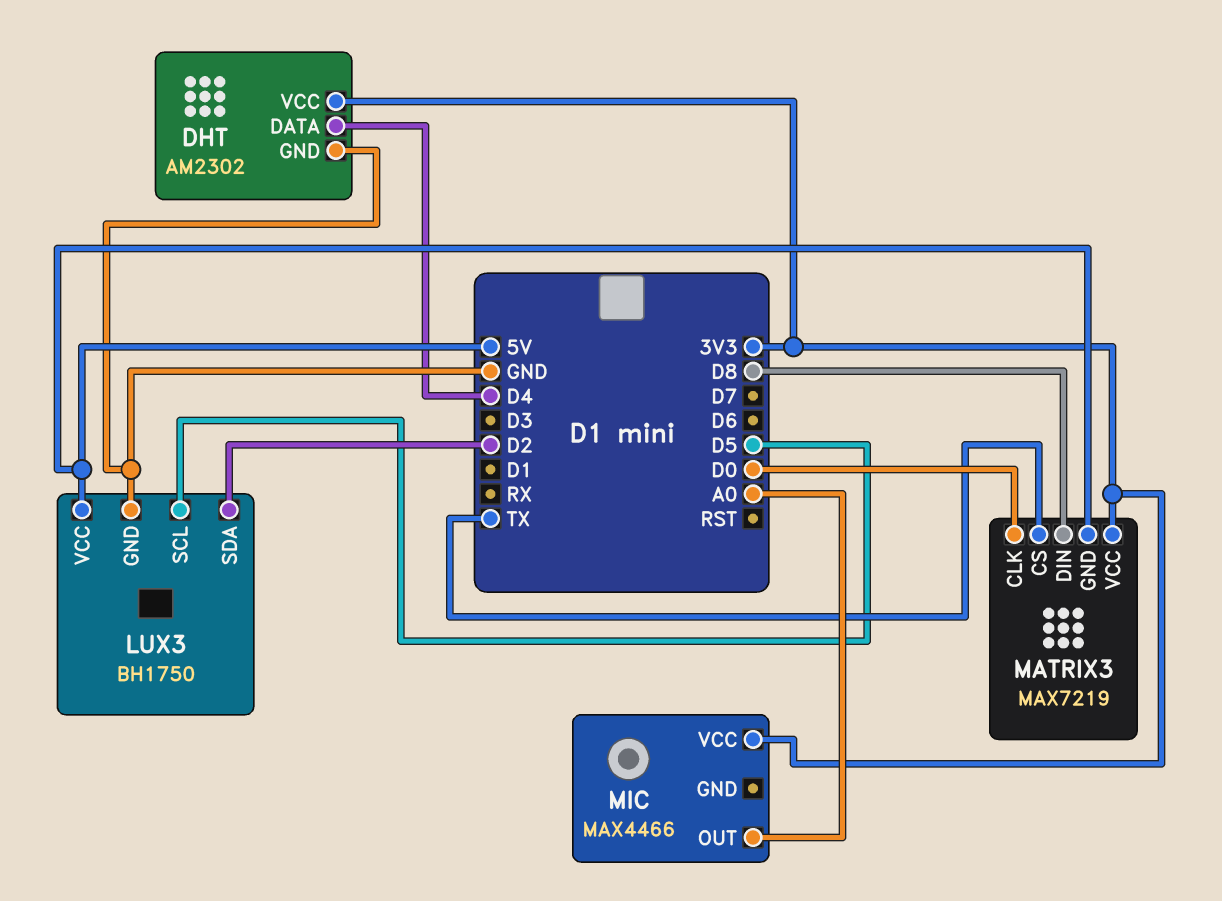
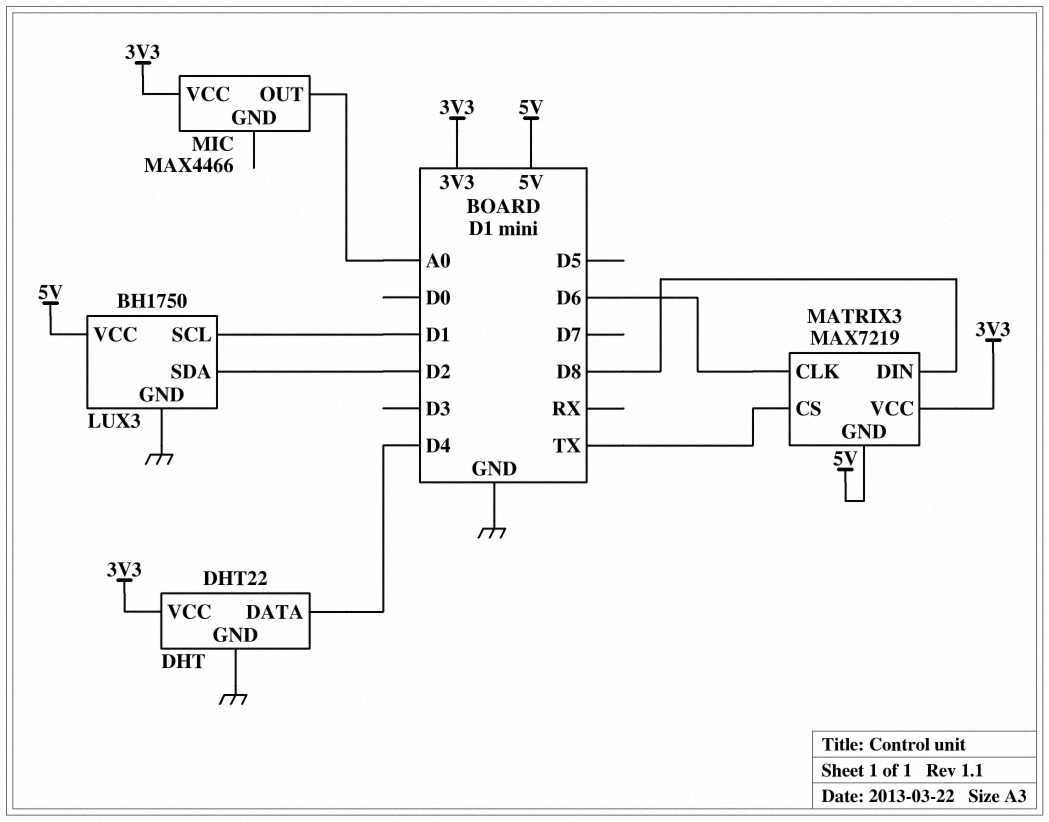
DHT: AM2302 -> DHT22
LUX3 pin SCL: D5 -> D1
MATRIX3 pin CLK: D0 -> D6

